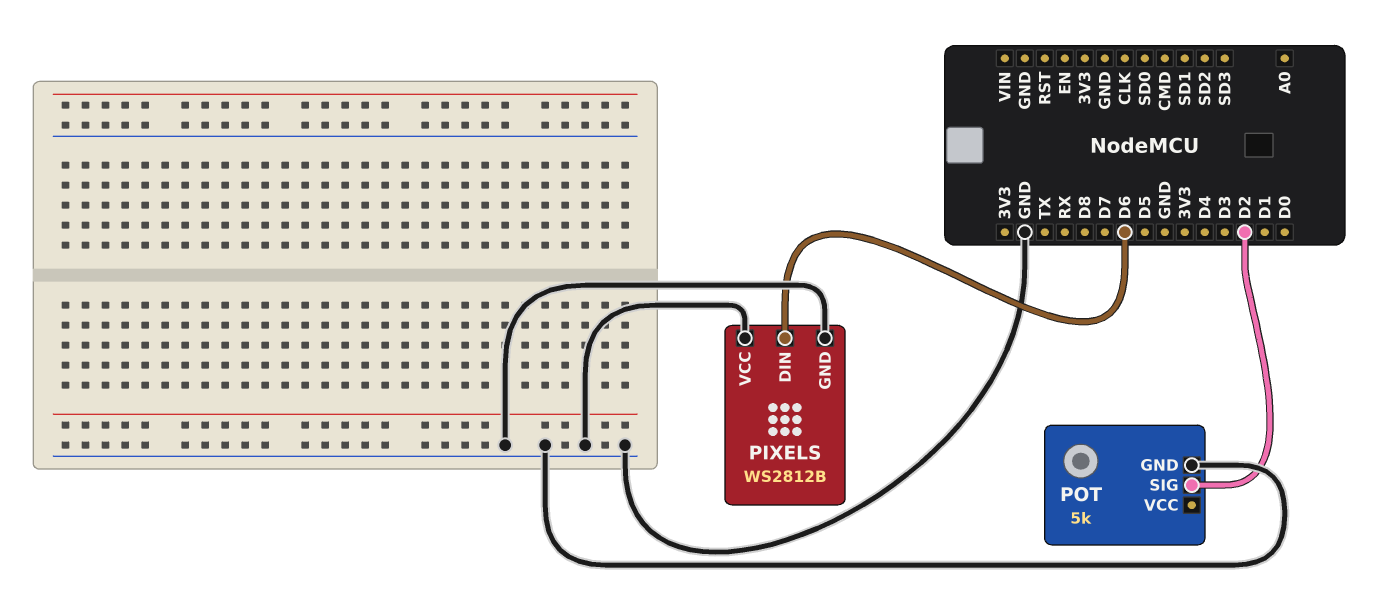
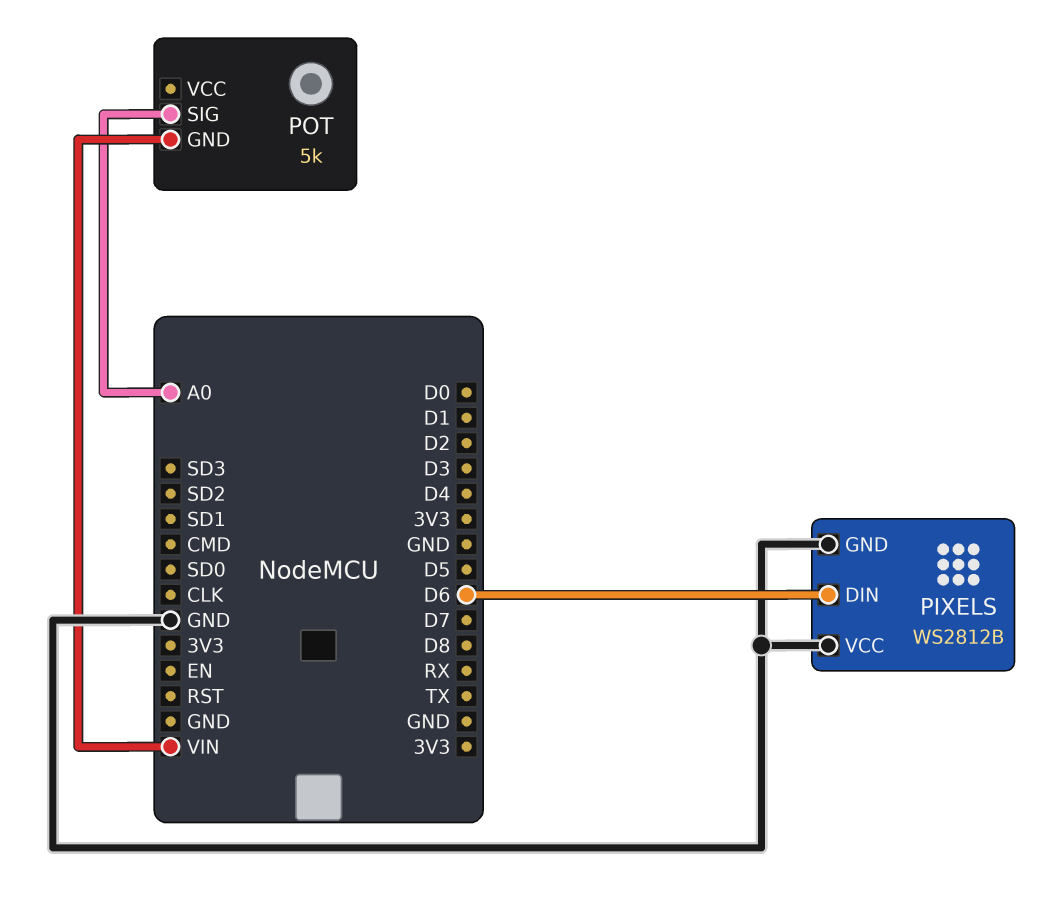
POT pin GND: GND -> VIN
POT pin SIG: D2 -> A0

